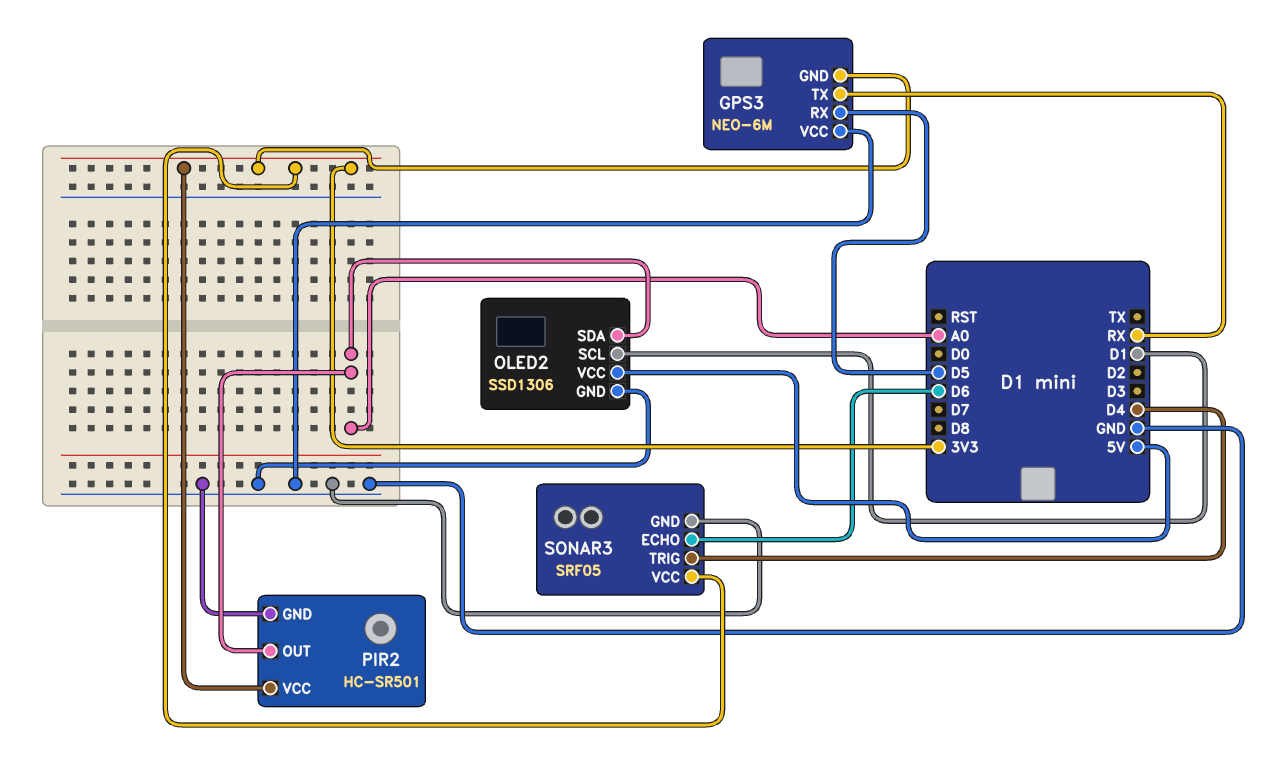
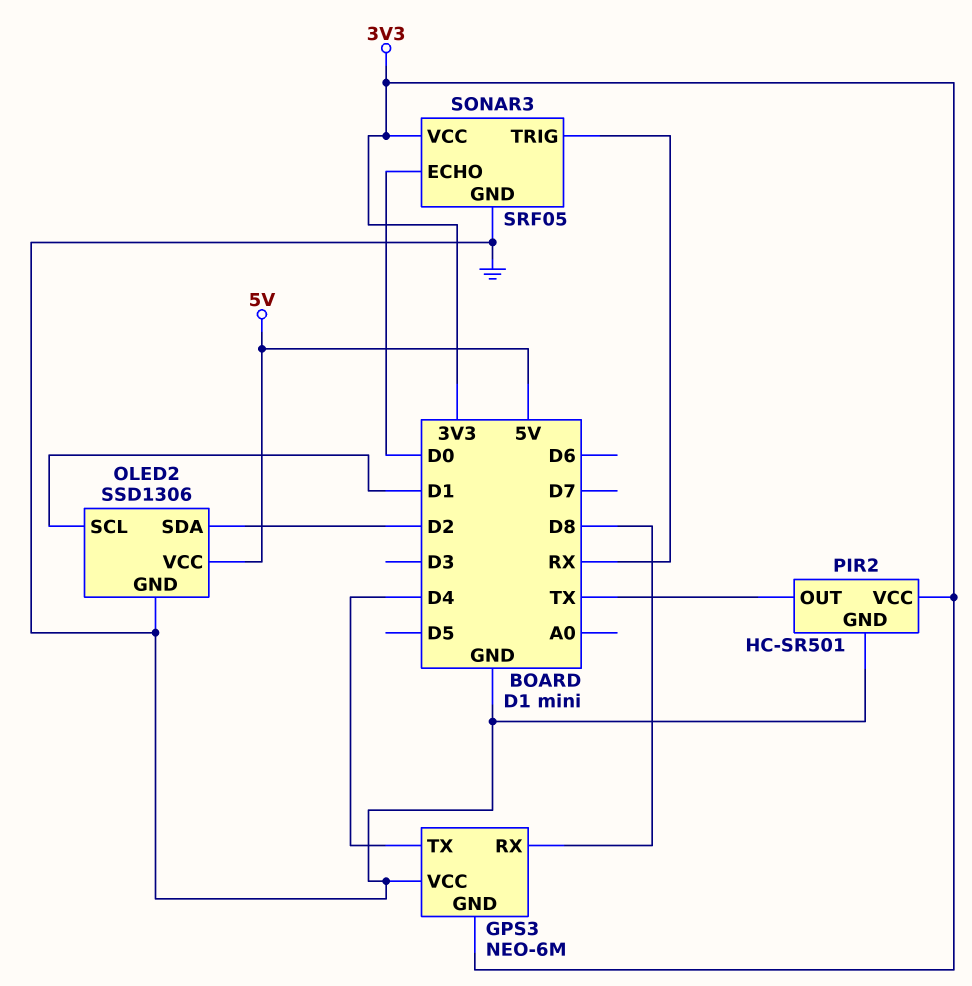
GPS3 pin RX: D5 -> D8
GPS3 pin TX: RX -> D4
OLED2 pin SDA: A0 -> D2
PIR2 pin OUT: A0 -> TX
SONAR3 pin ECHO: D6 -> D0
SONAR3 pin TRIG: D4 -> RX

